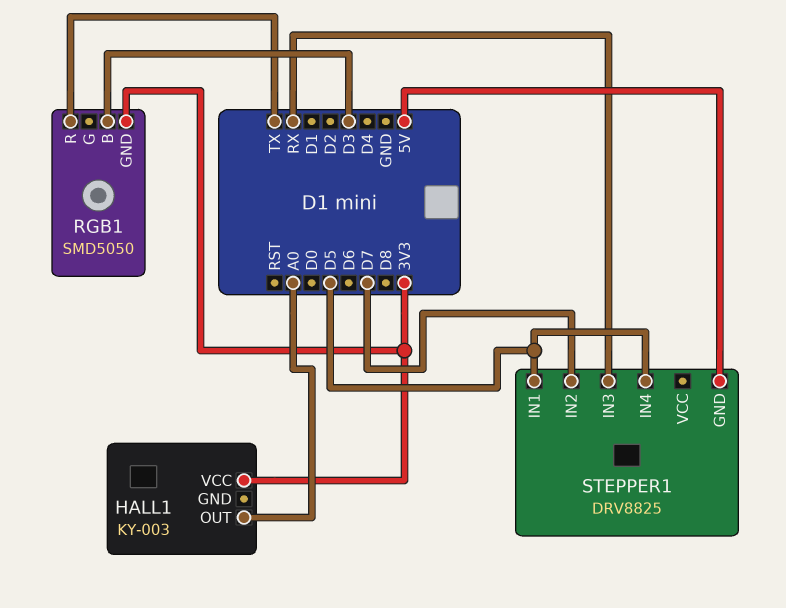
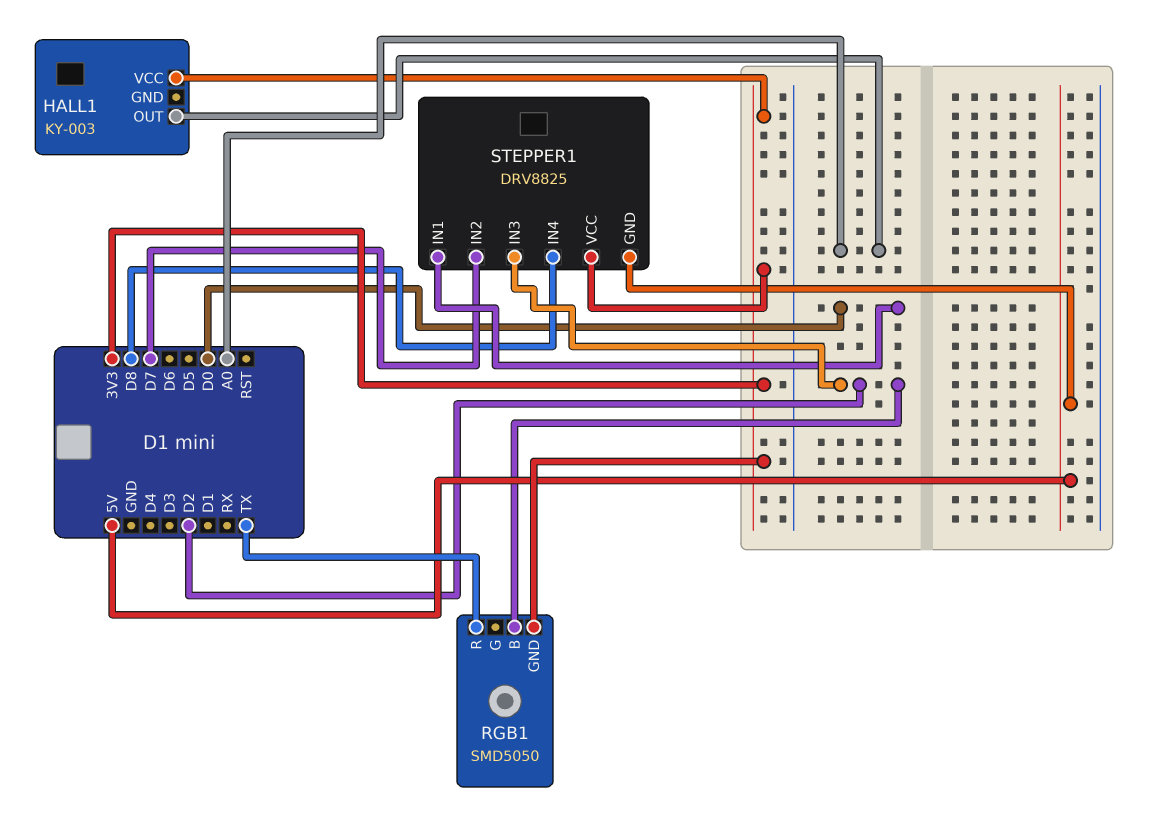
RGB1 pin B: D3 -> D2
STEPPER1 pin IN1: D5 -> D0
STEPPER1 pin IN3: RX -> D2
STEPPER1 pin IN4: D5 -> D8
STEPPER1 pin VCC: none -> 3V3

